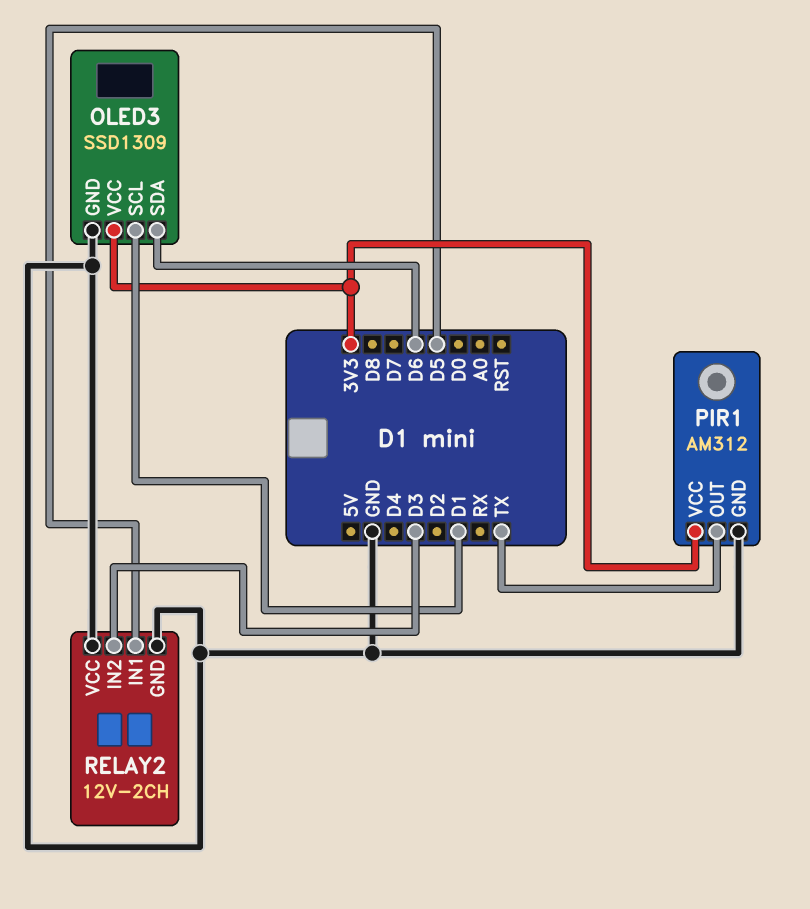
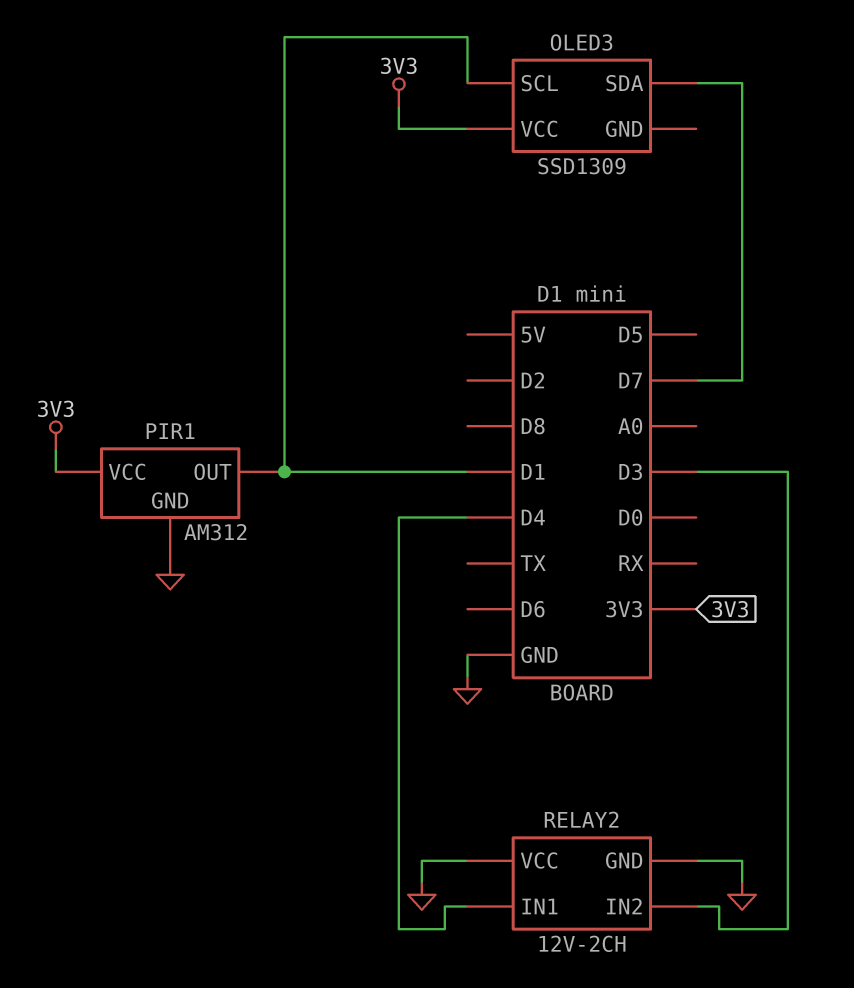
OLED3 pin GND: GND -> none
OLED3 pin SDA: D6 -> D7
PIR1 pin OUT: TX -> D1
RELAY2 pin IN1: D5 -> D4

